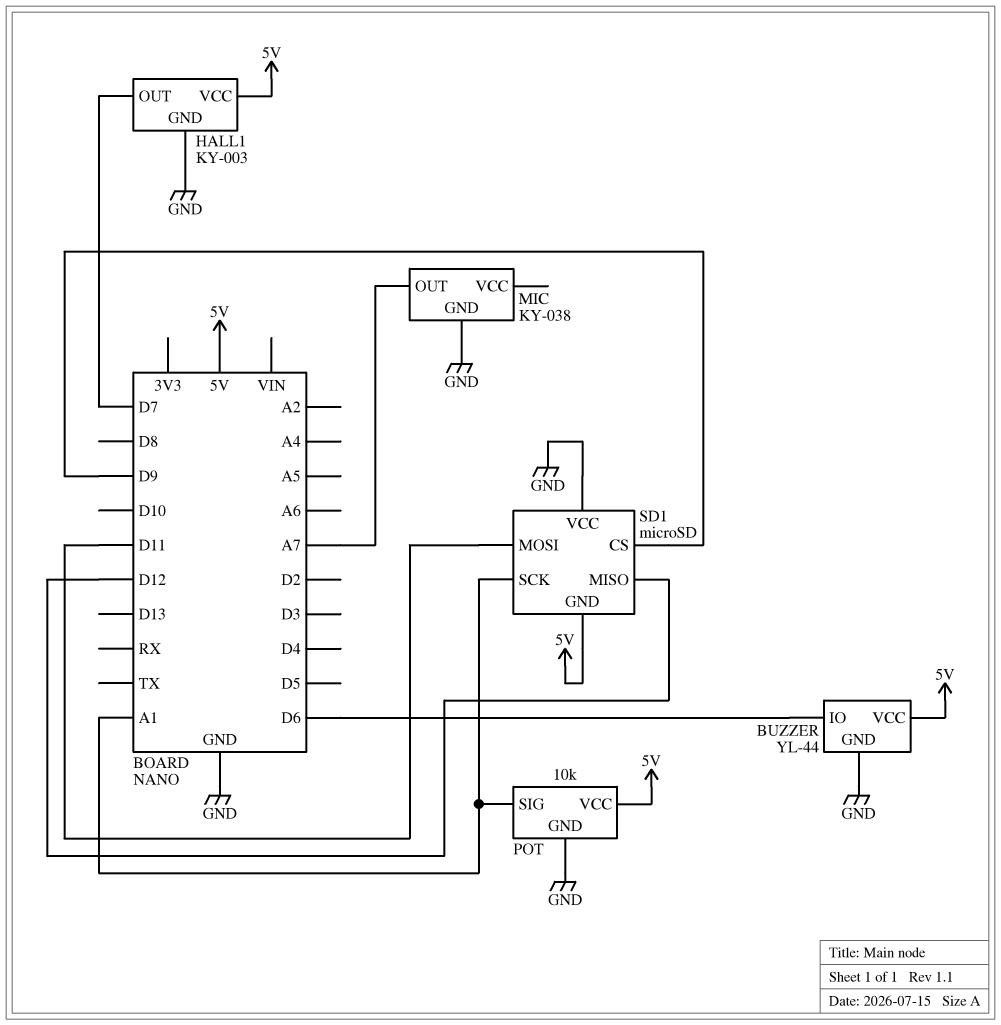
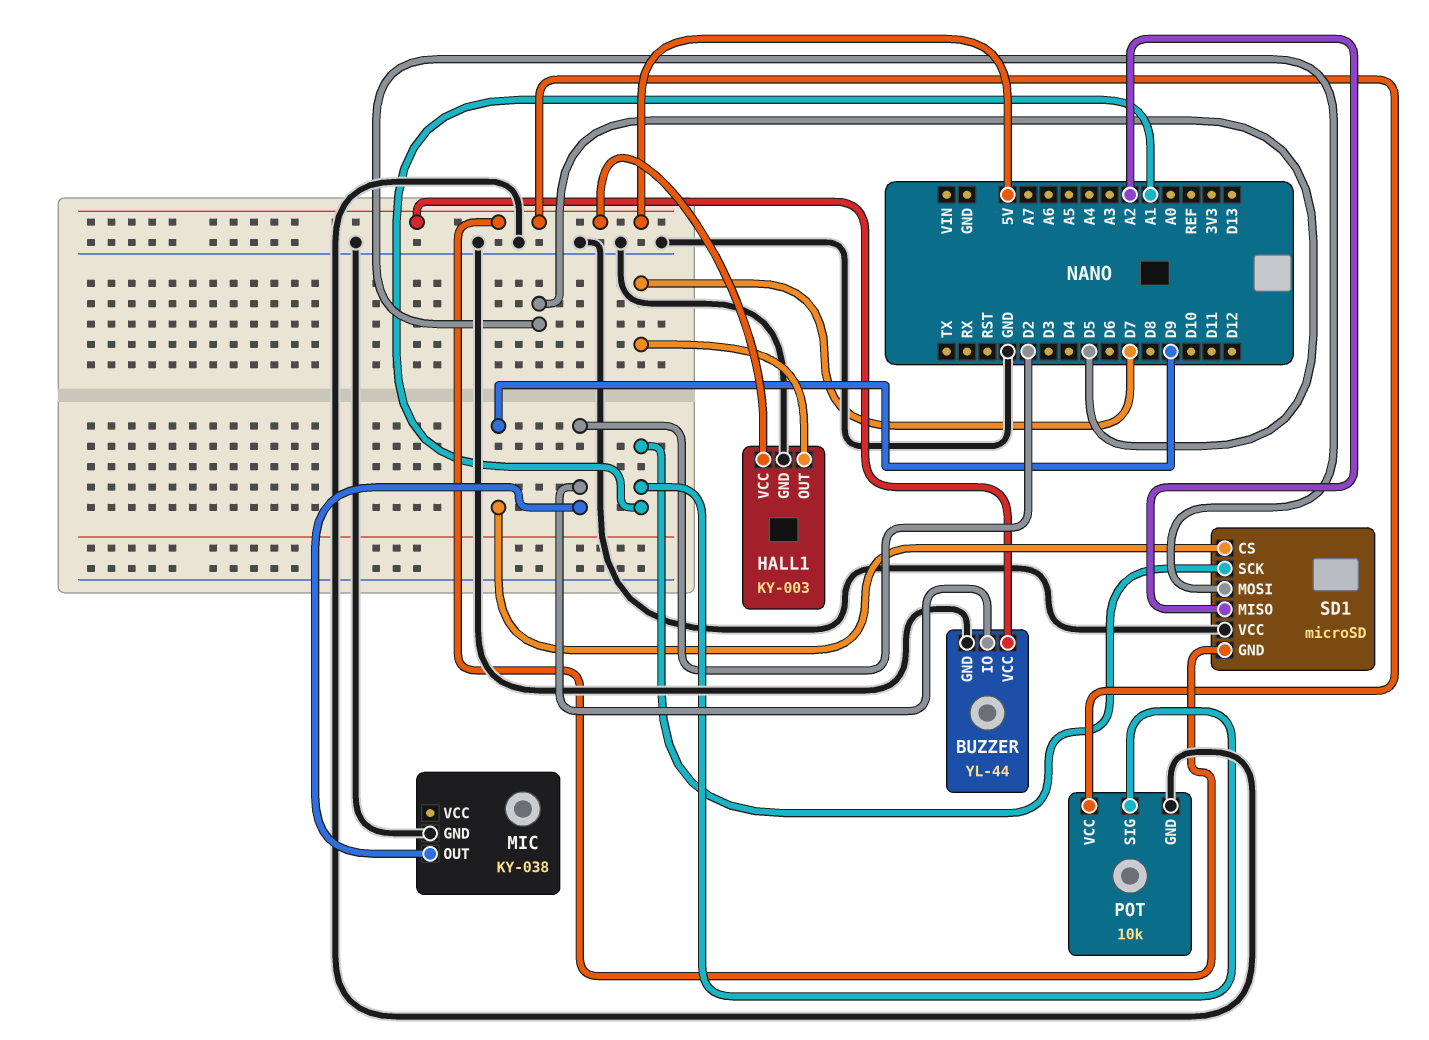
BUZZER pin IO: D6 -> D2
MIC pin OUT: A7 -> D2
SD1 pin MISO: D12 -> A2
SD1 pin MOSI: D11 -> D5

